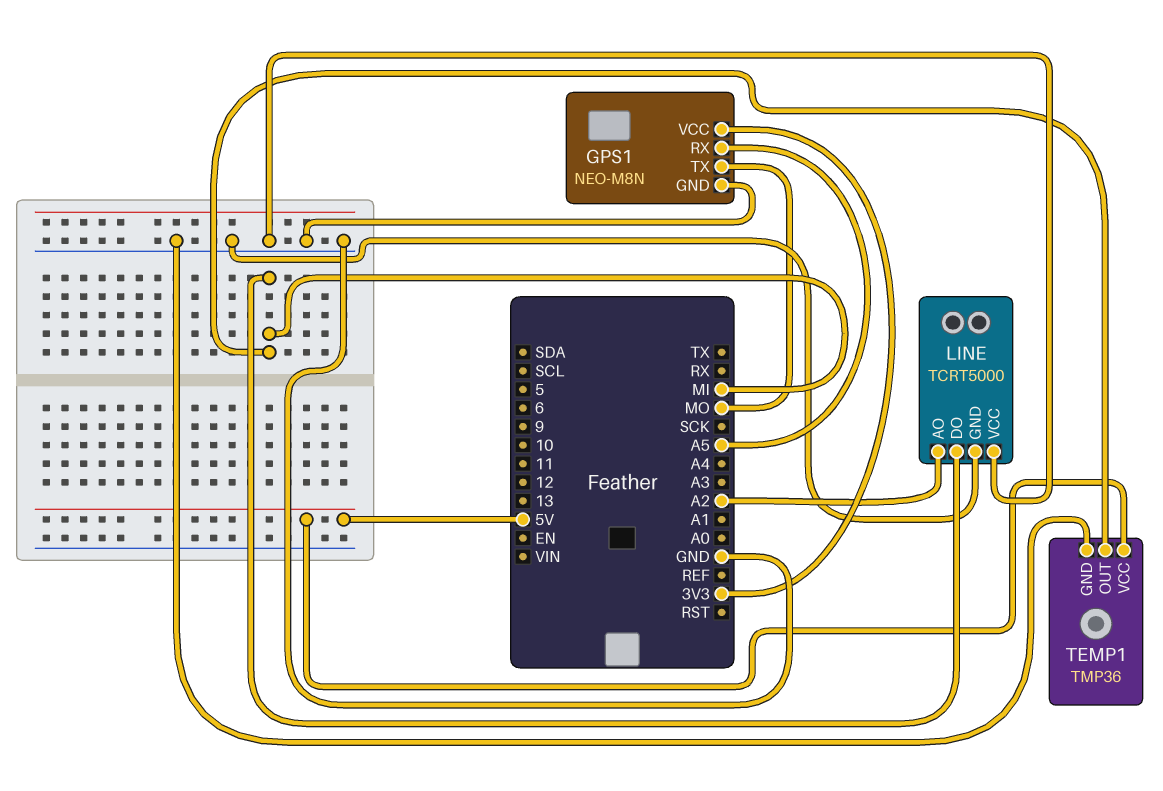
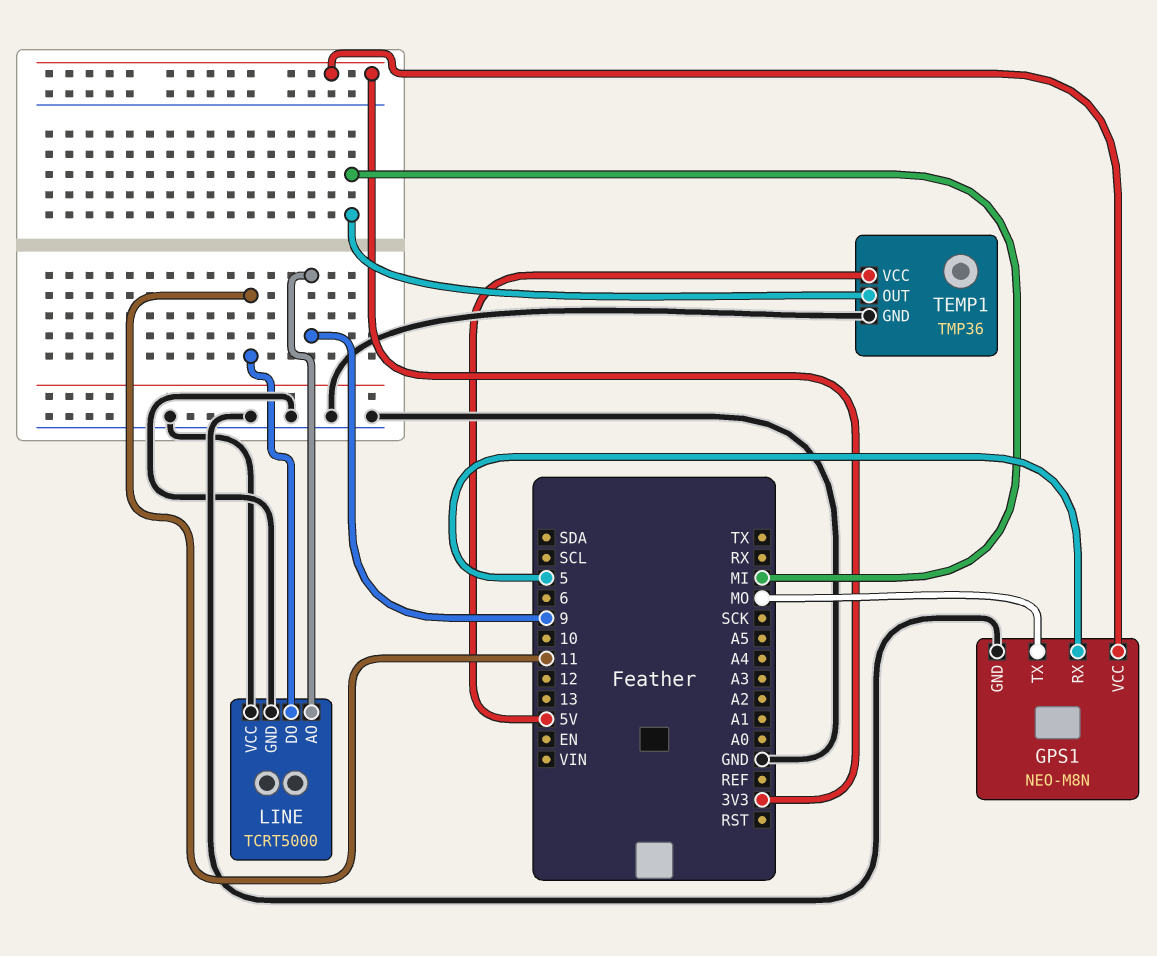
GPS1 pin RX: A5 -> 5
LINE pin AO: A2 -> 9
LINE pin DO: MI -> 11

